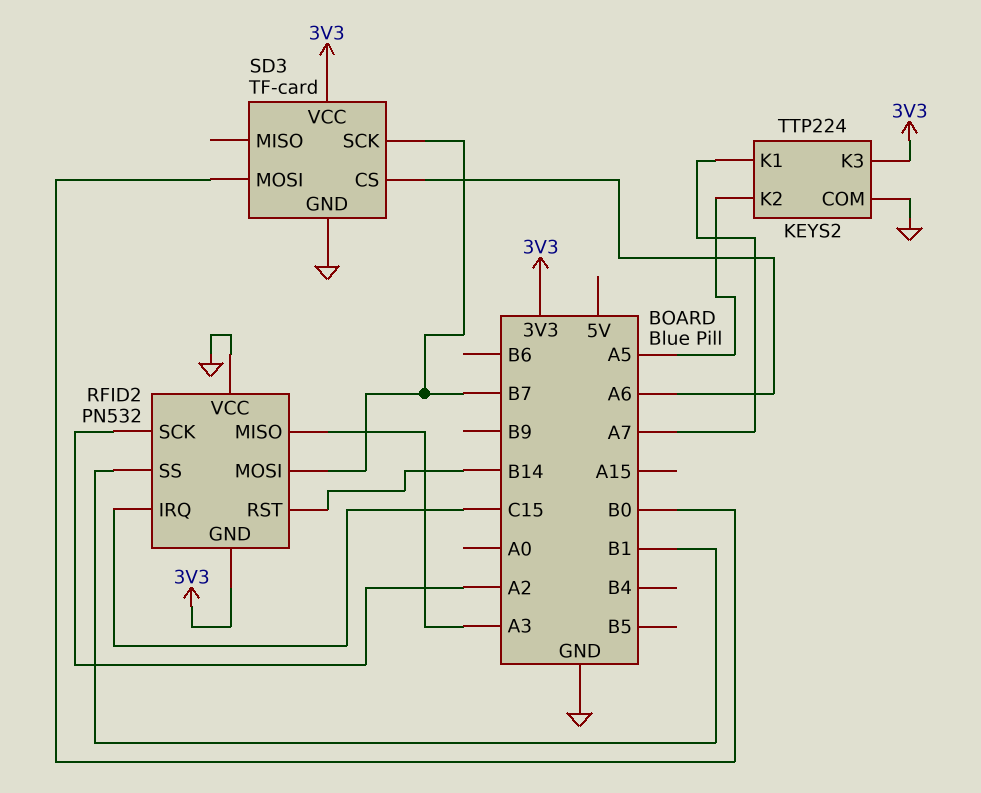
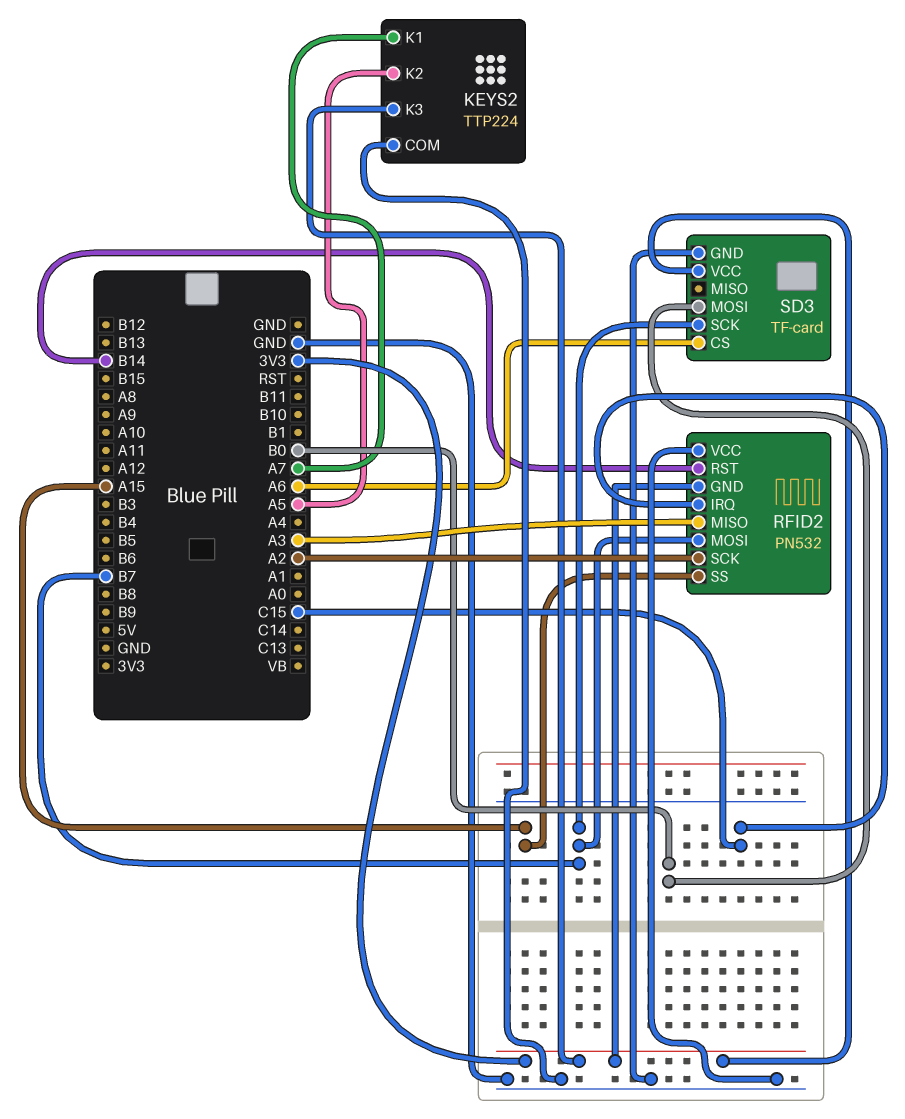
RFID2 pin SS: B1 -> A15

